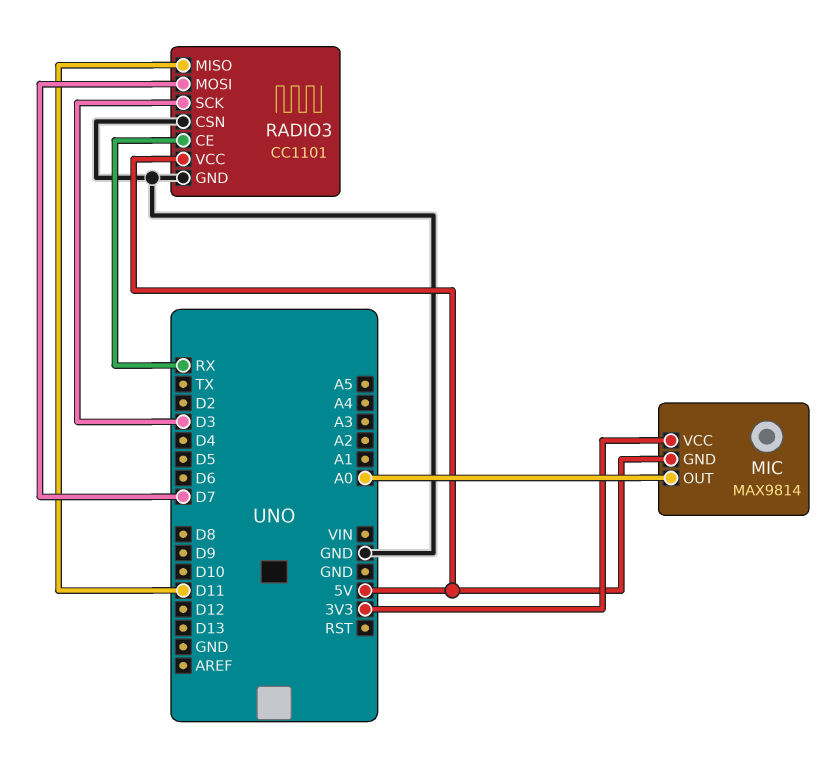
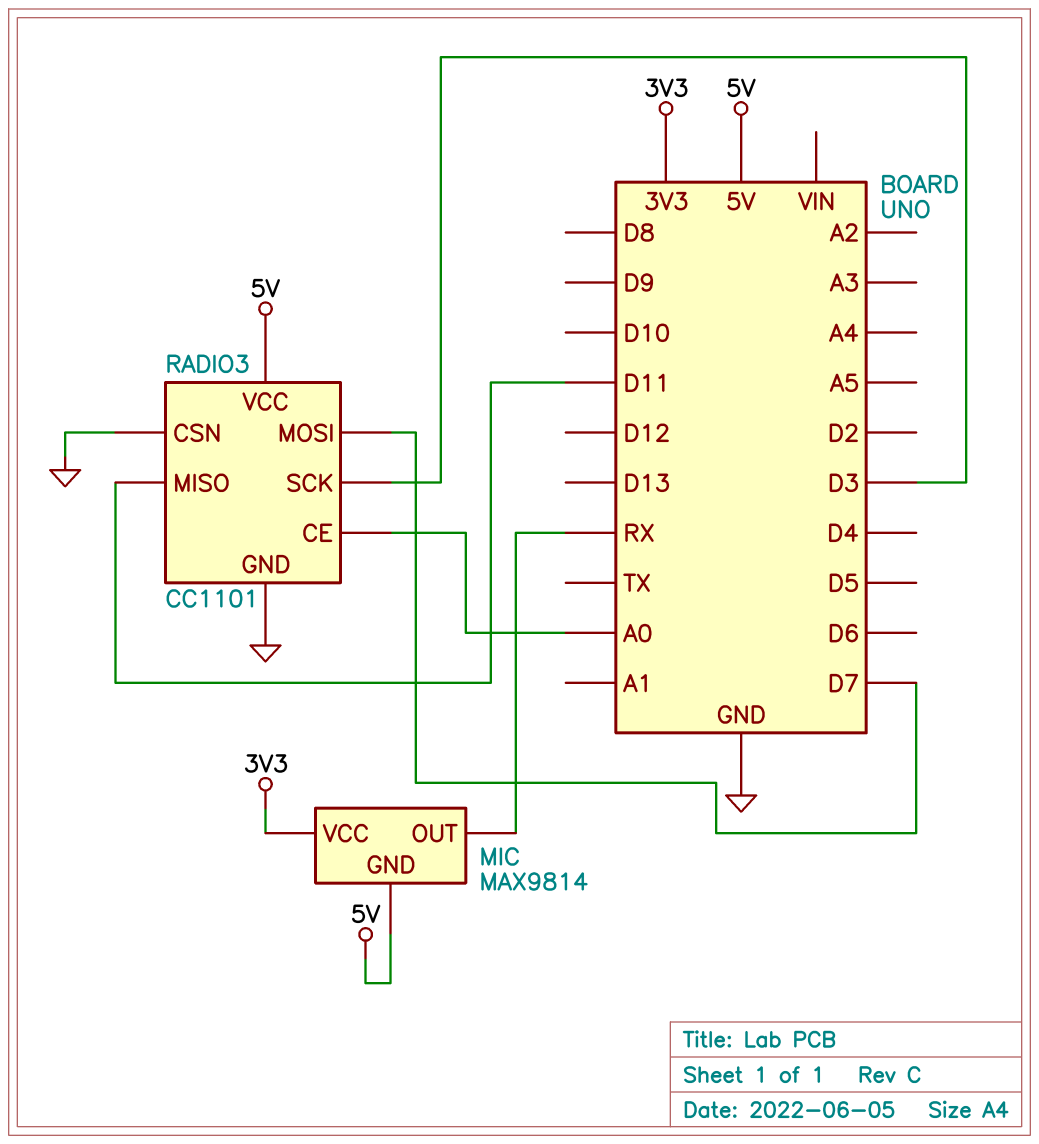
MIC pin OUT: A0 -> RX
RADIO3 pin CE: RX -> A0

